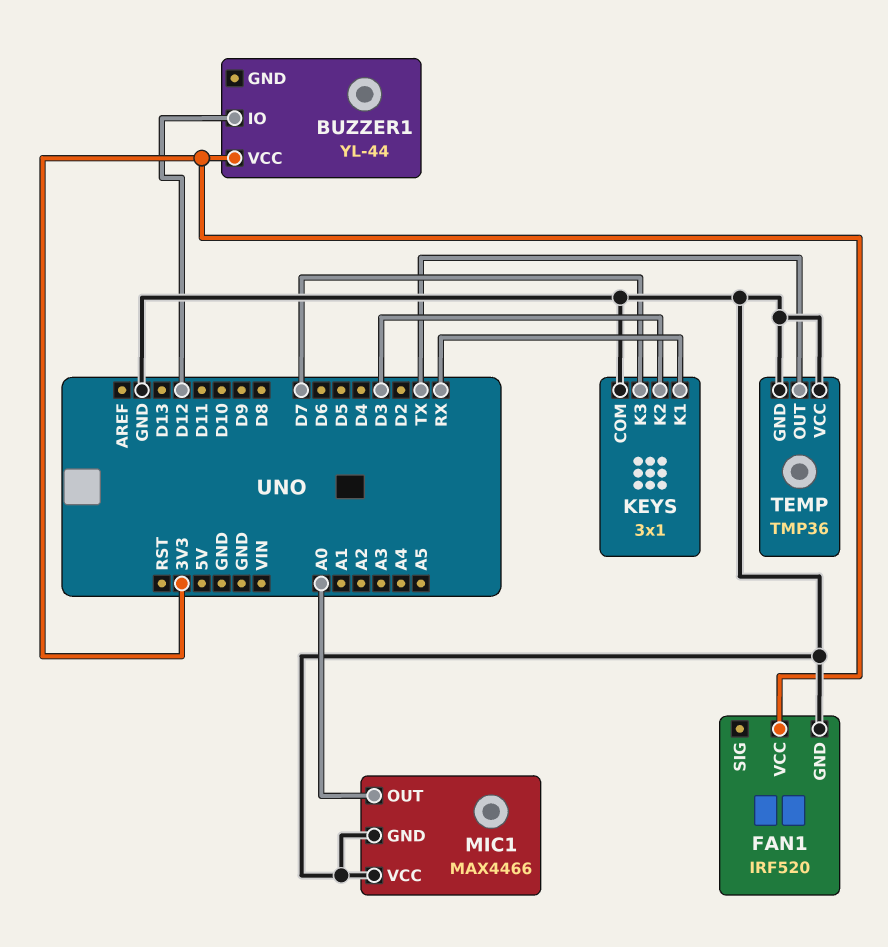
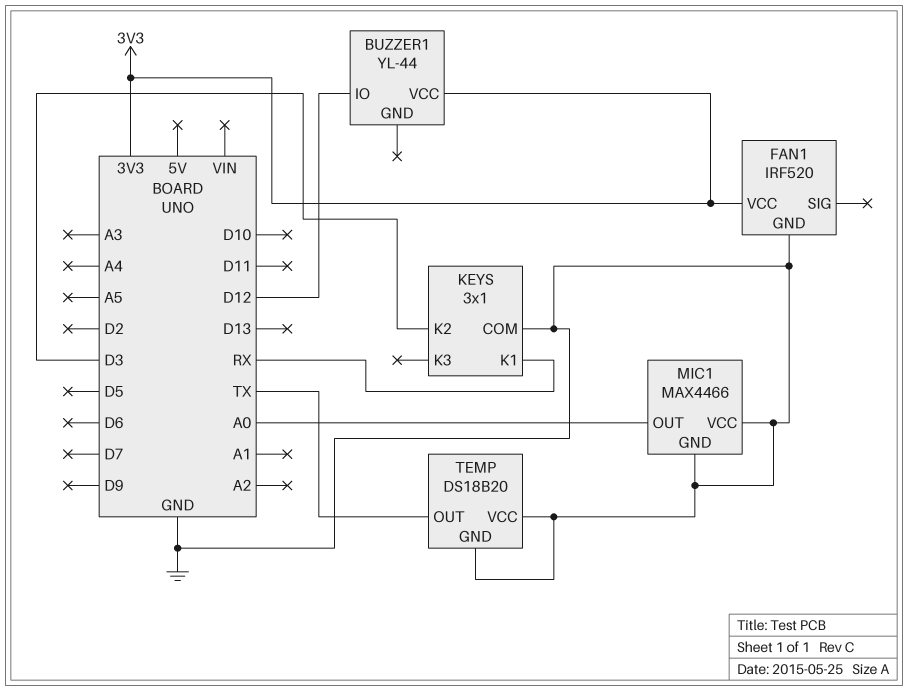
KEYS pin K3: D7 -> none
TEMP: TMP36 -> DS18B20

